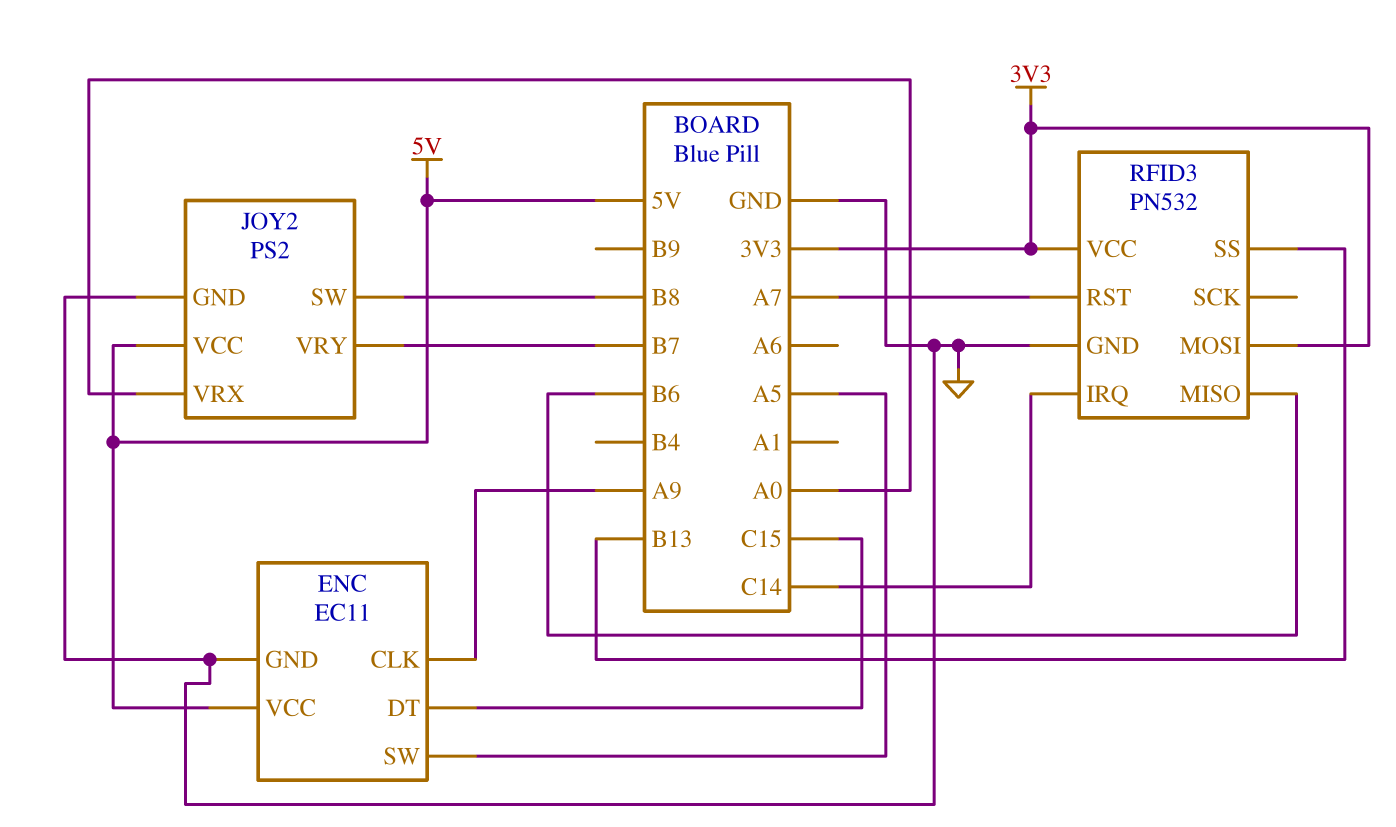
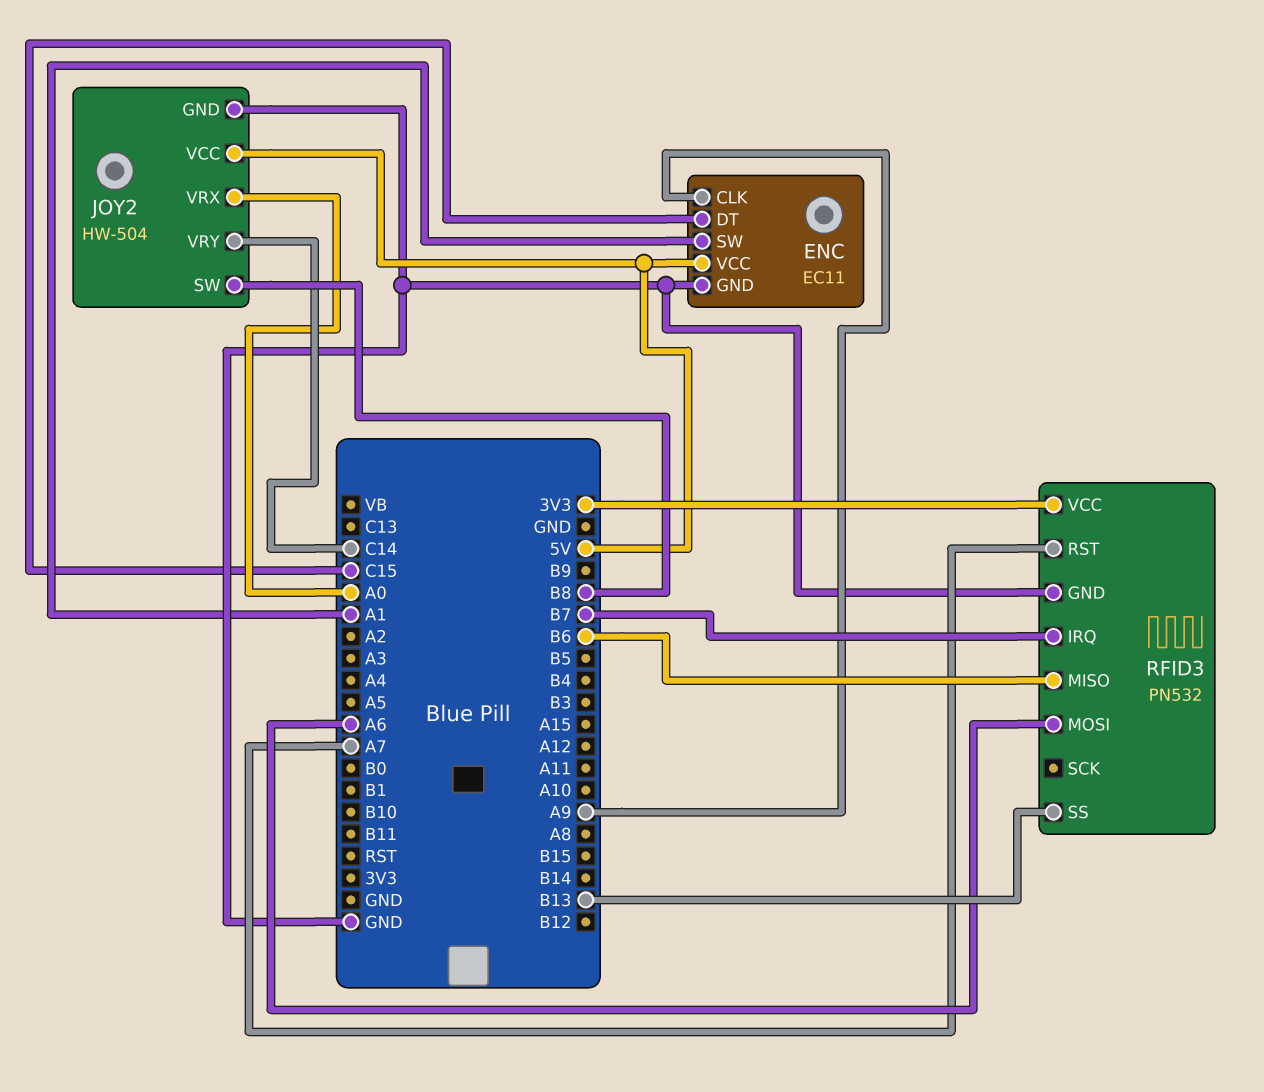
ENC pin SW: A5 -> A1
JOY2: PS2 -> HW-504
JOY2 pin VRY: B7 -> C14
RFID3 pin IRQ: C14 -> B7
RFID3 pin MOSI: 3V3 -> A6

